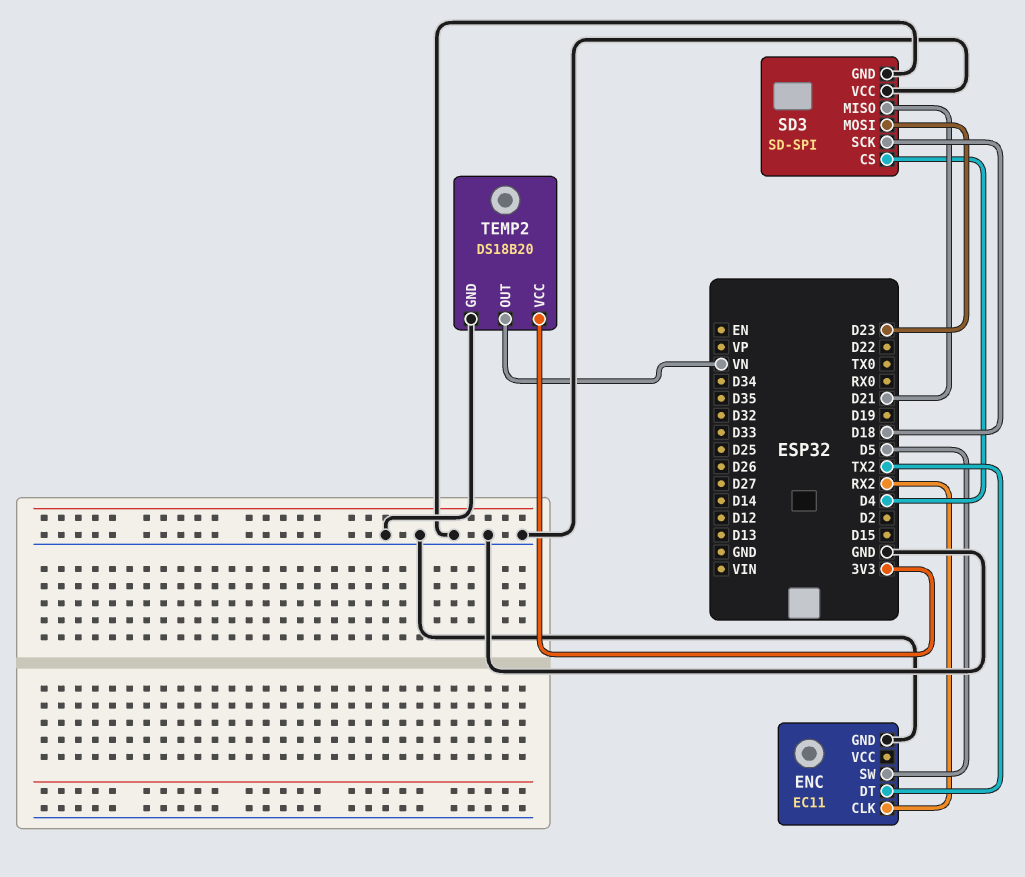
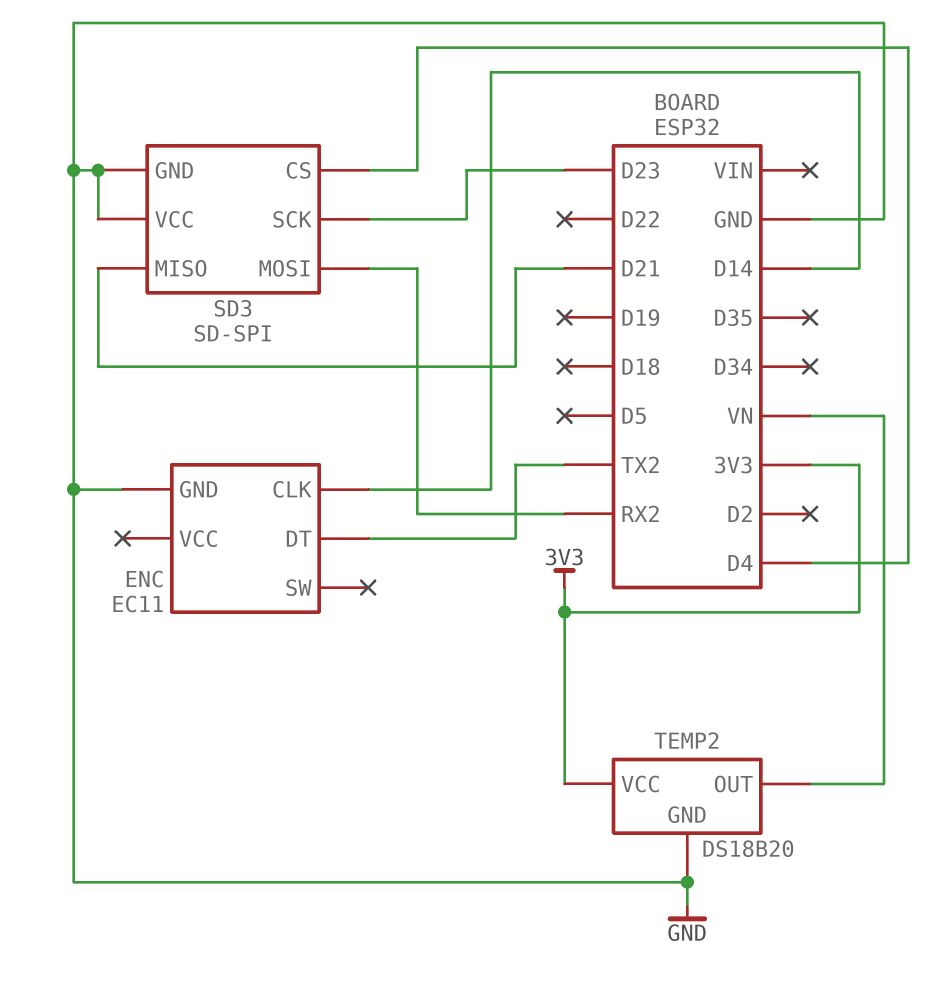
ENC pin CLK: RX2 -> D14
ENC pin SW: D5 -> none
SD3 pin MOSI: D23 -> RX2
SD3 pin SCK: D18 -> D23

